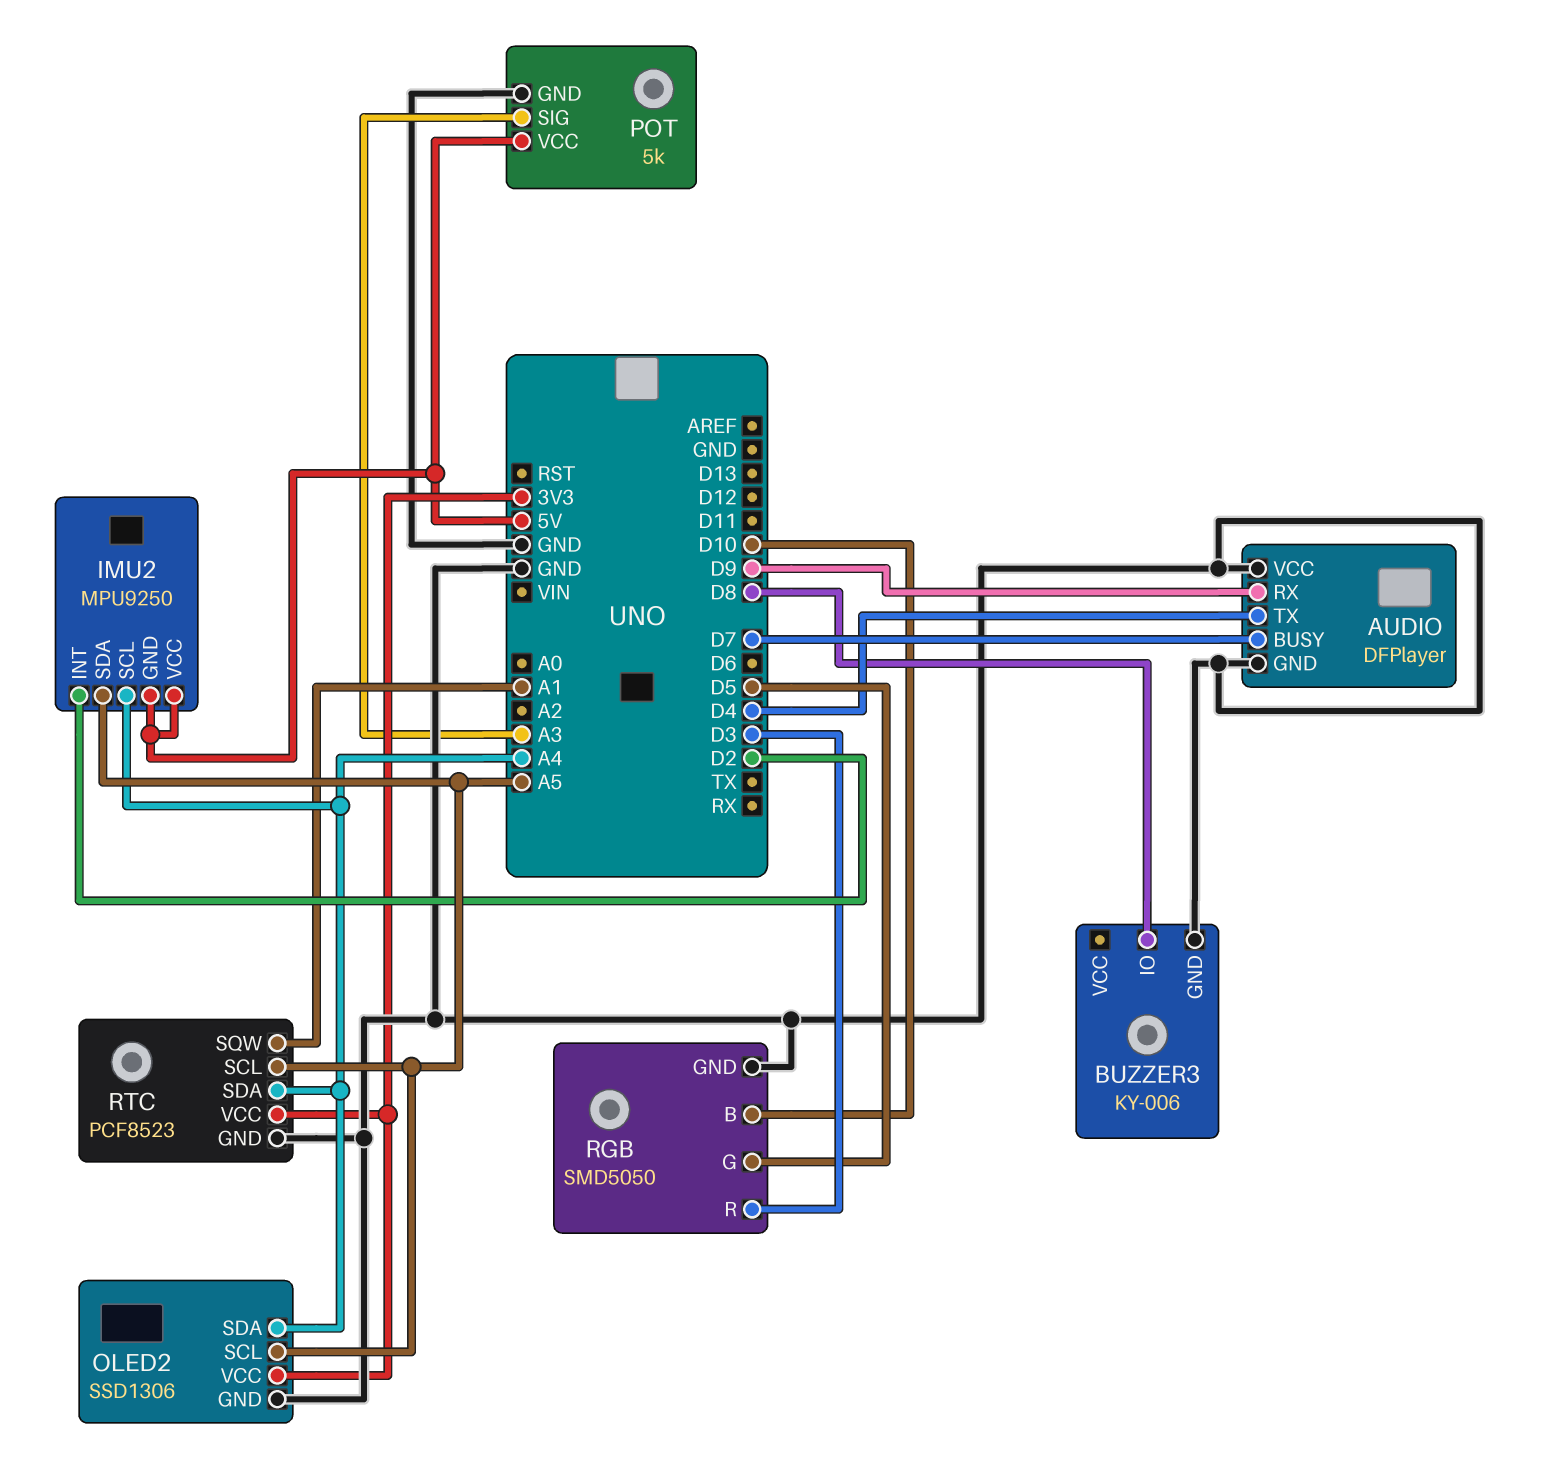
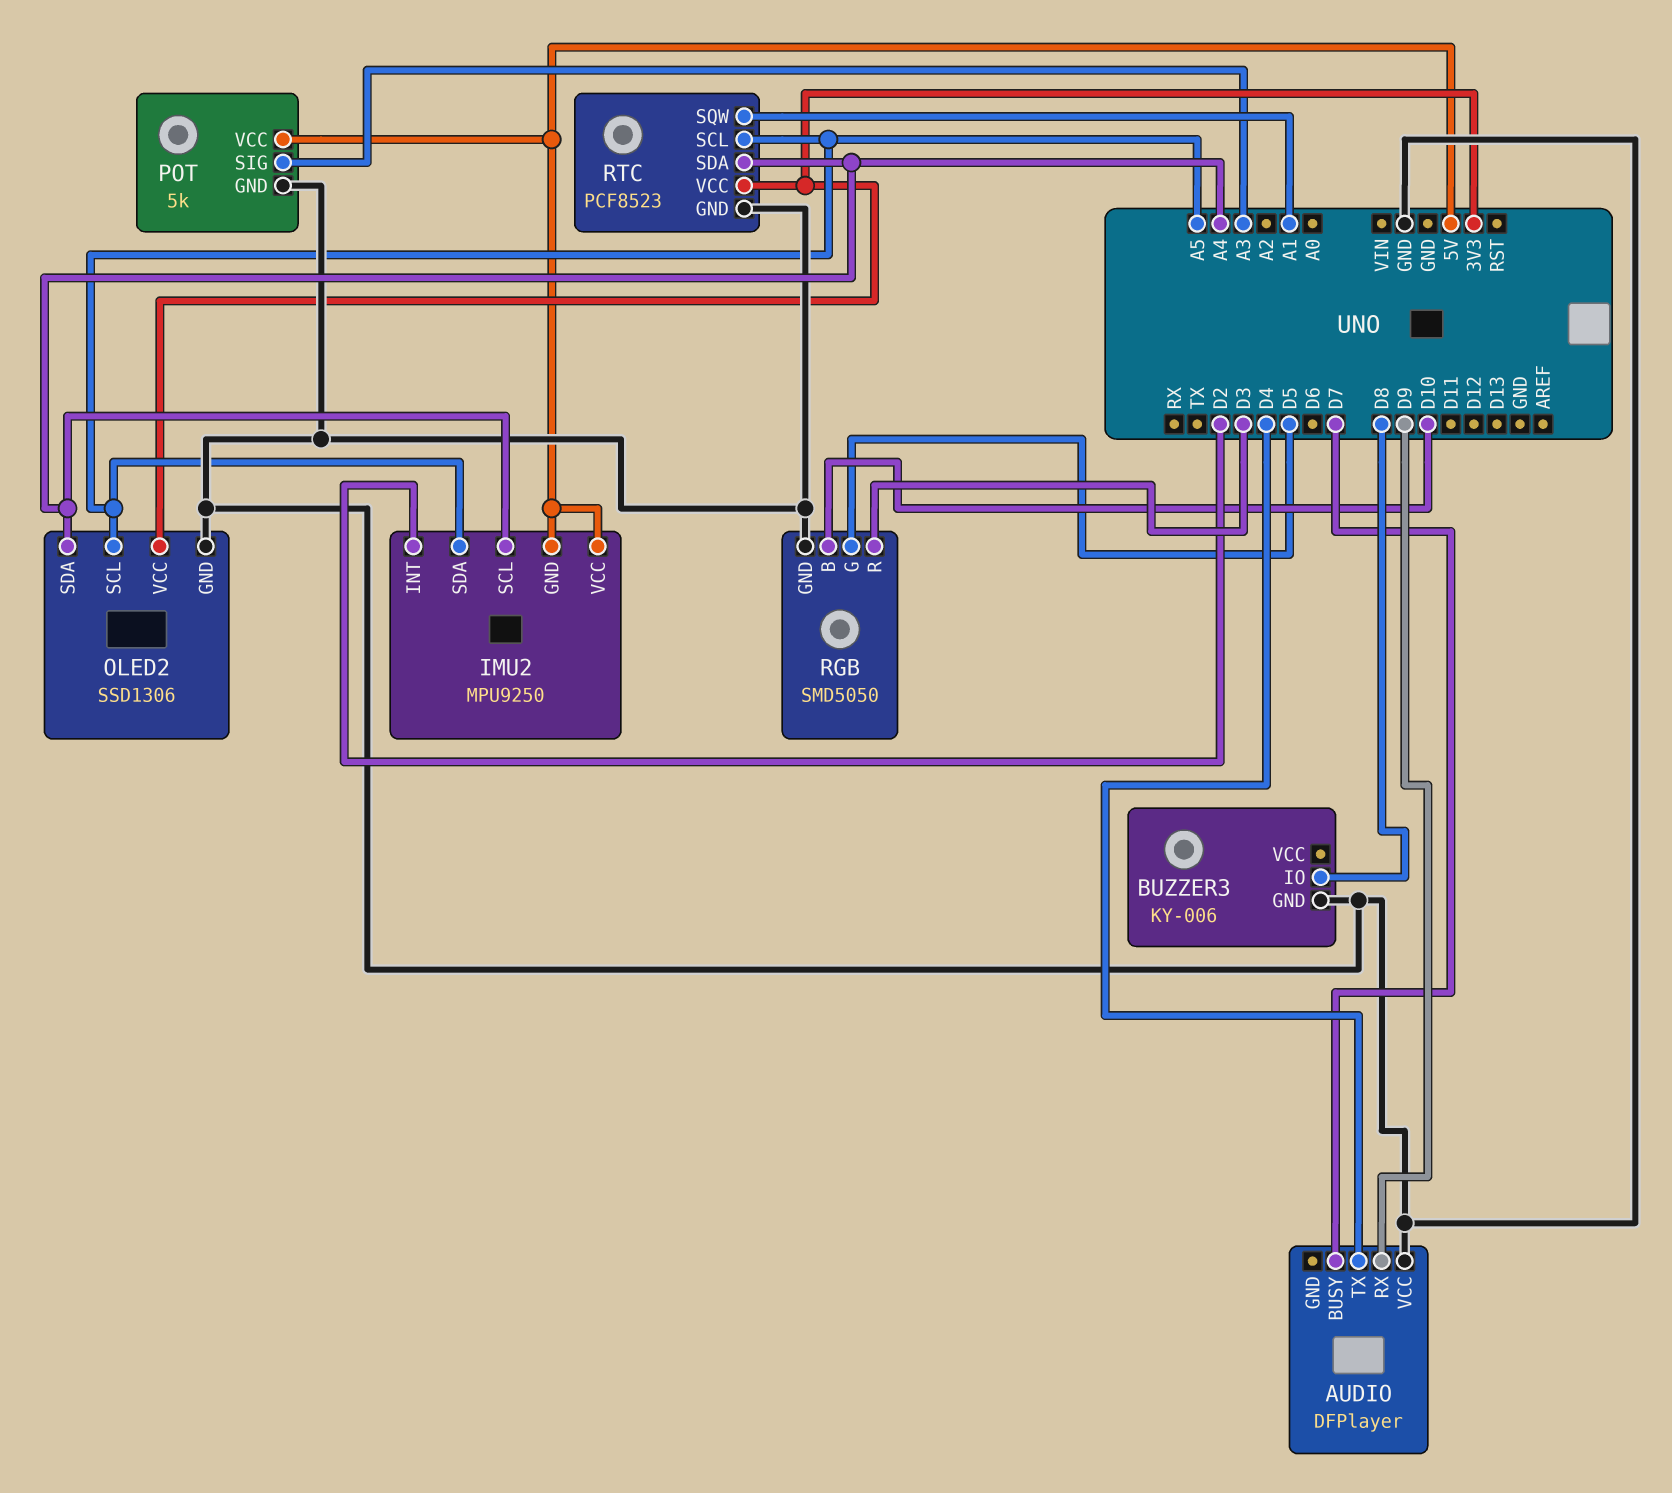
AUDIO pin GND: GND -> none

